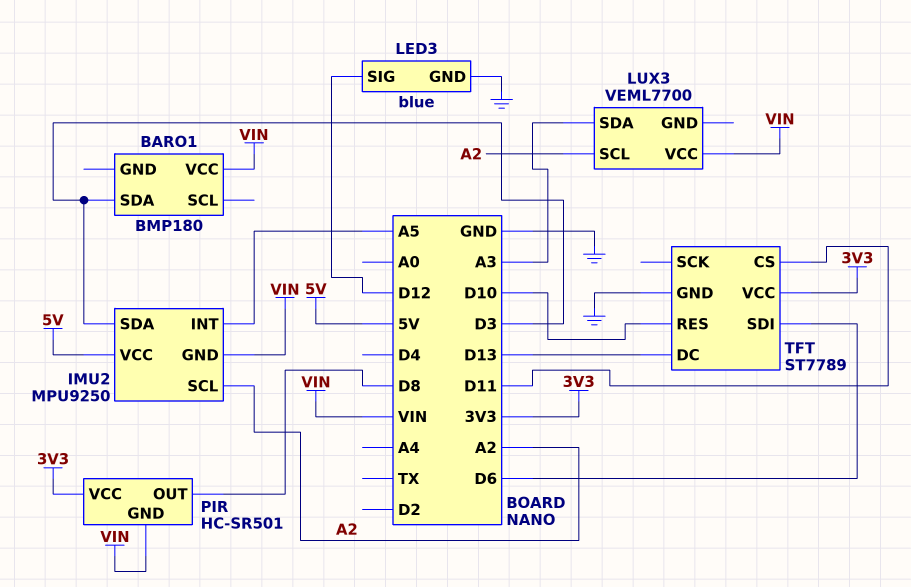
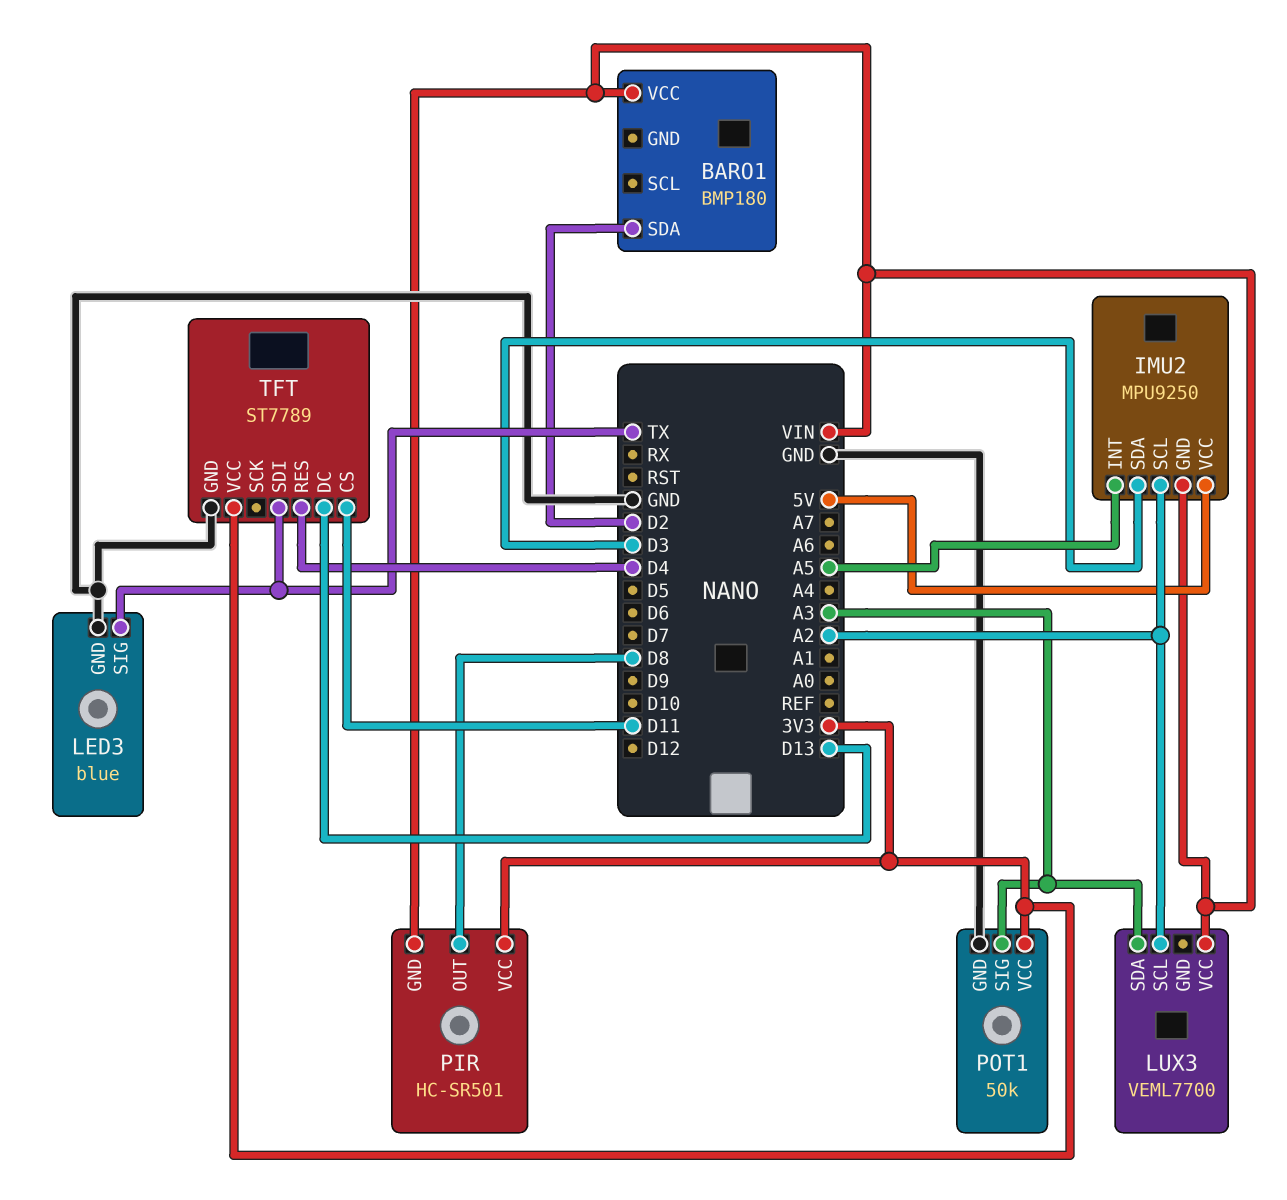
BARO1 pin SDA: D3 -> D2
LED3 pin SIG: D12 -> TX
POT1: none -> 50k
POT1 pin GND: none -> GND
POT1 pin SIG: none -> A3
POT1 pin VCC: none -> 3V3
TFT pin RES: D10 -> D4
TFT pin SDI: D6 -> TX

